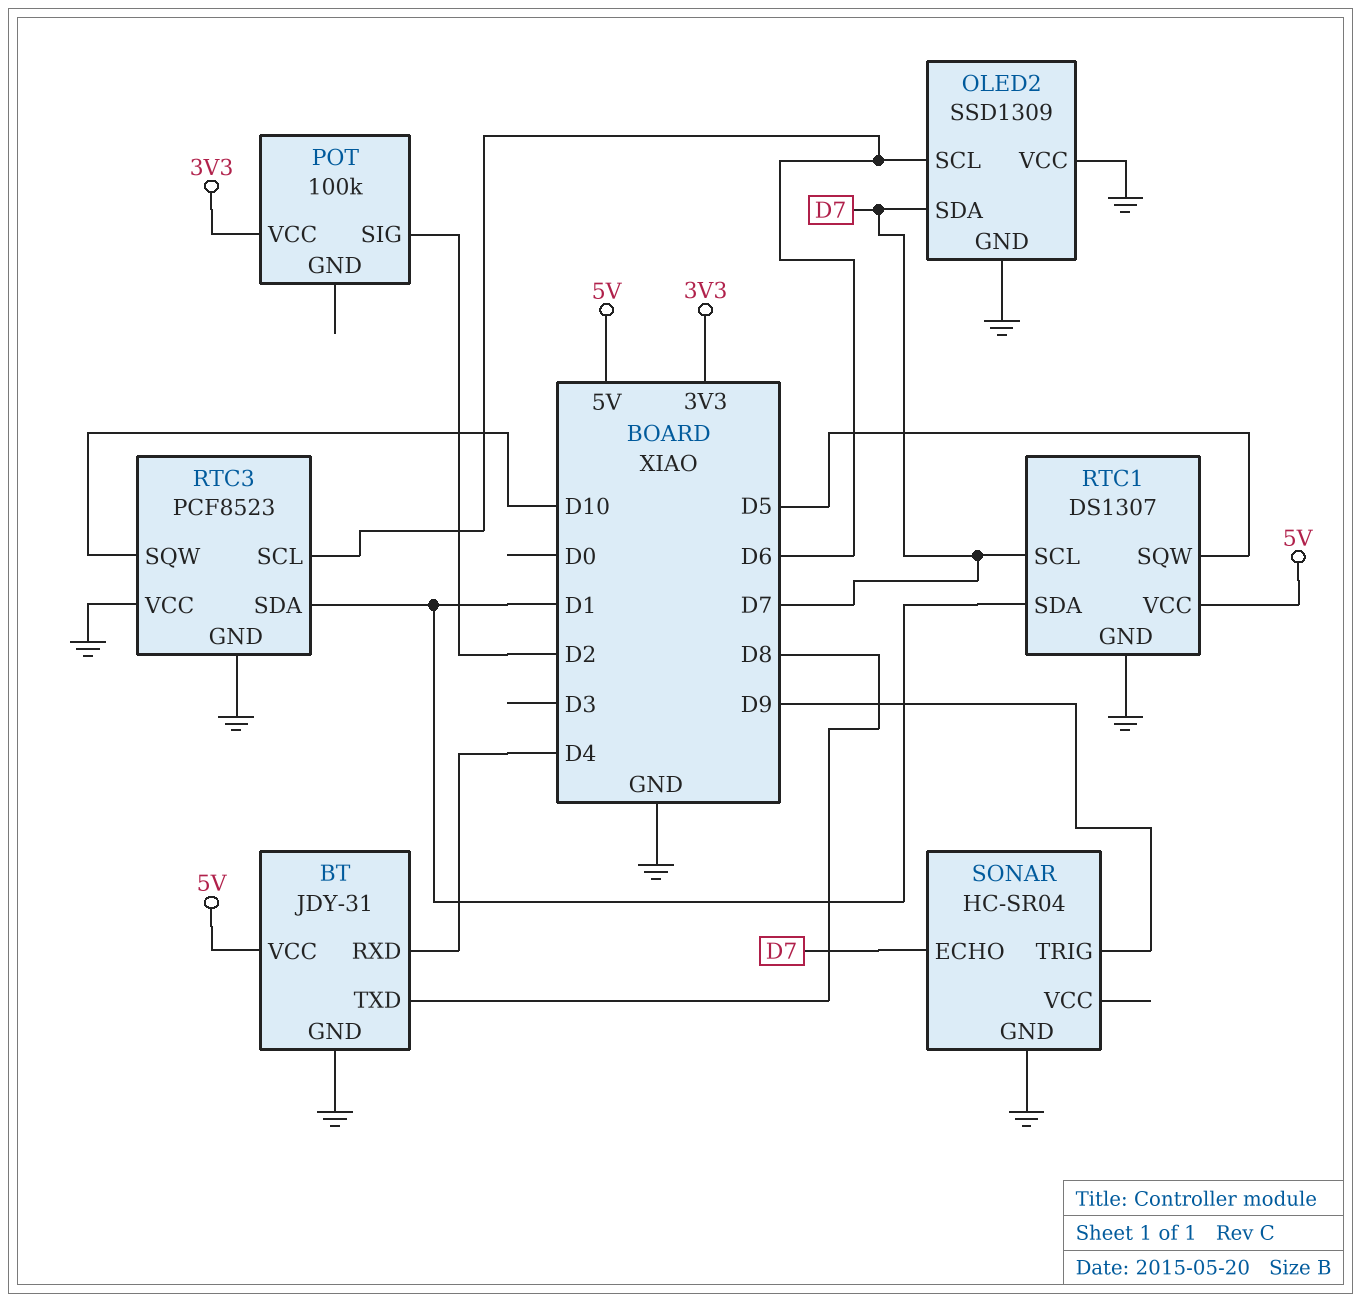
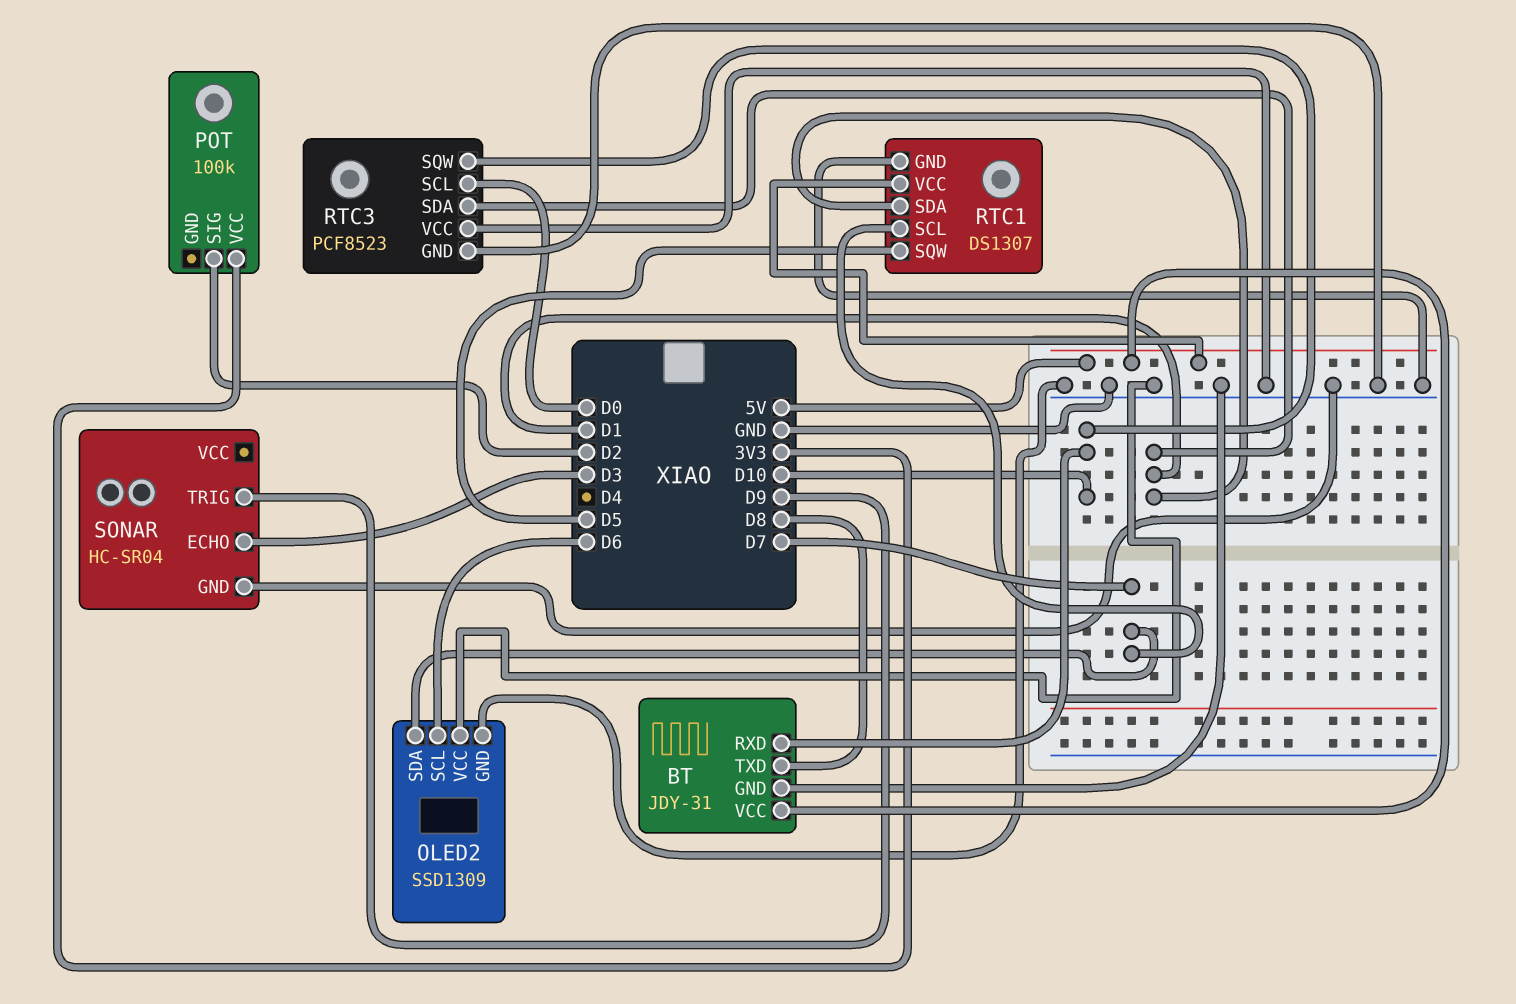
BT pin RXD: D4 -> D10
RTC3 pin SCL: D6 -> D0
SONAR pin ECHO: D7 -> D3

